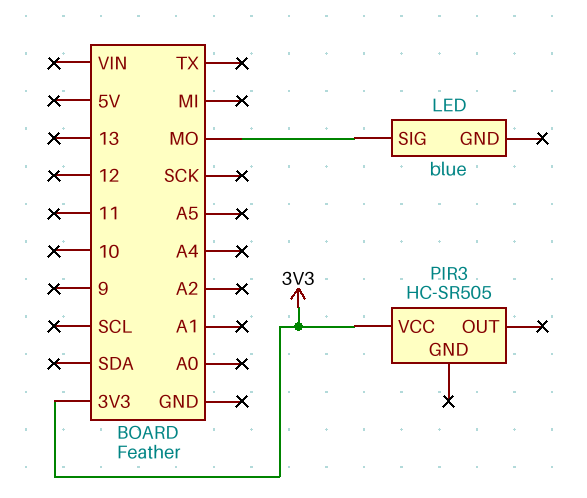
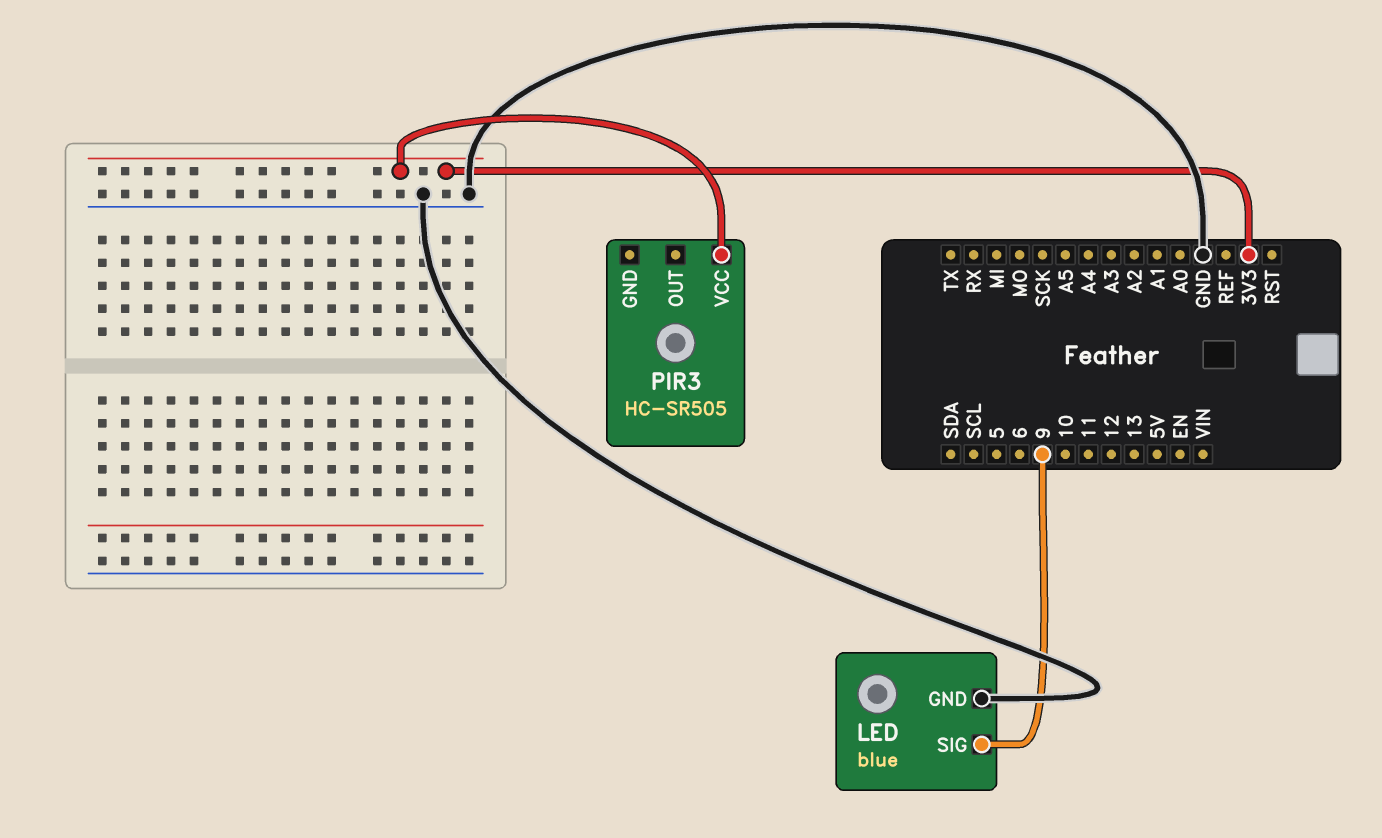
LED pin GND: none -> GND
LED pin SIG: MO -> 9

